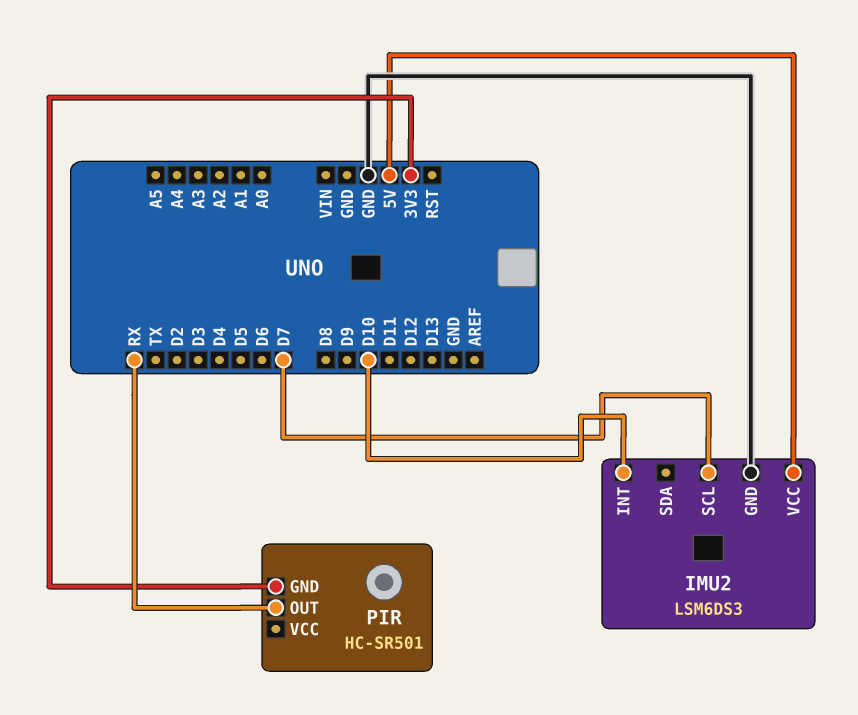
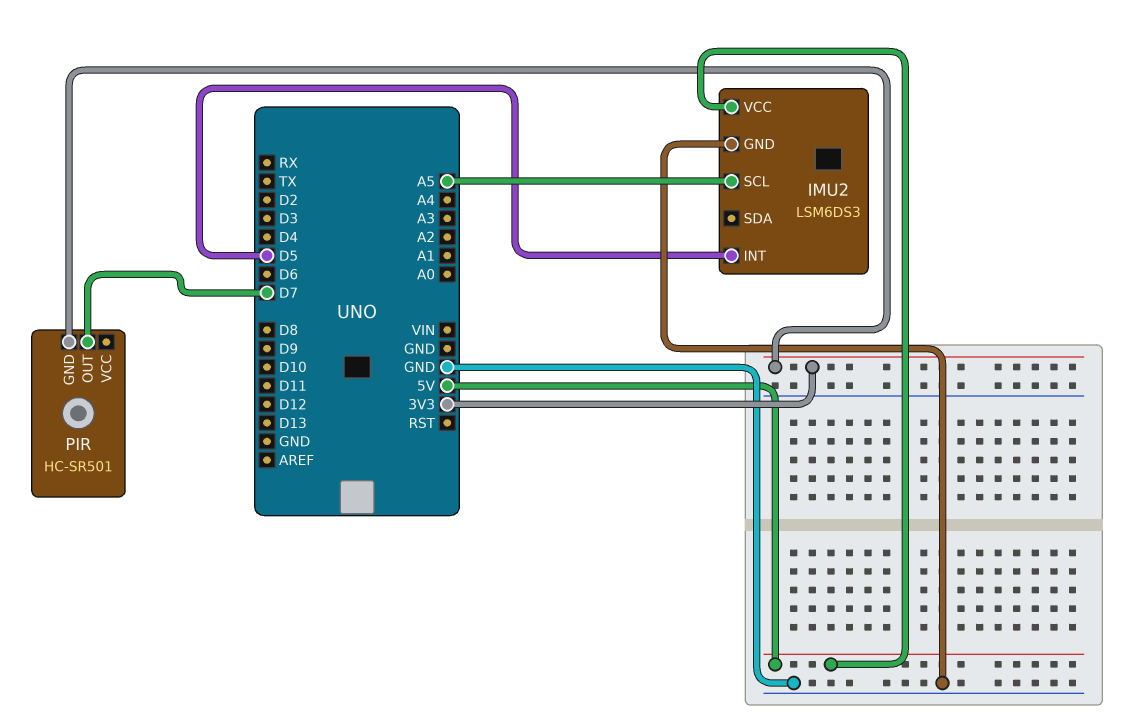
IMU2 pin INT: D10 -> D5
IMU2 pin SCL: D7 -> A5
PIR pin OUT: RX -> D7

